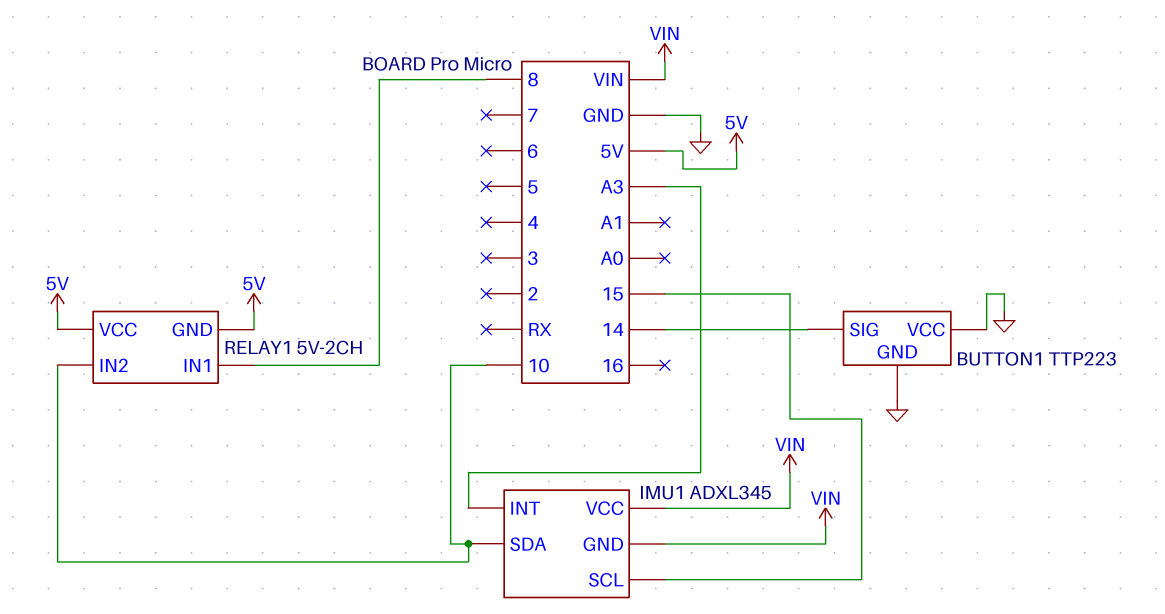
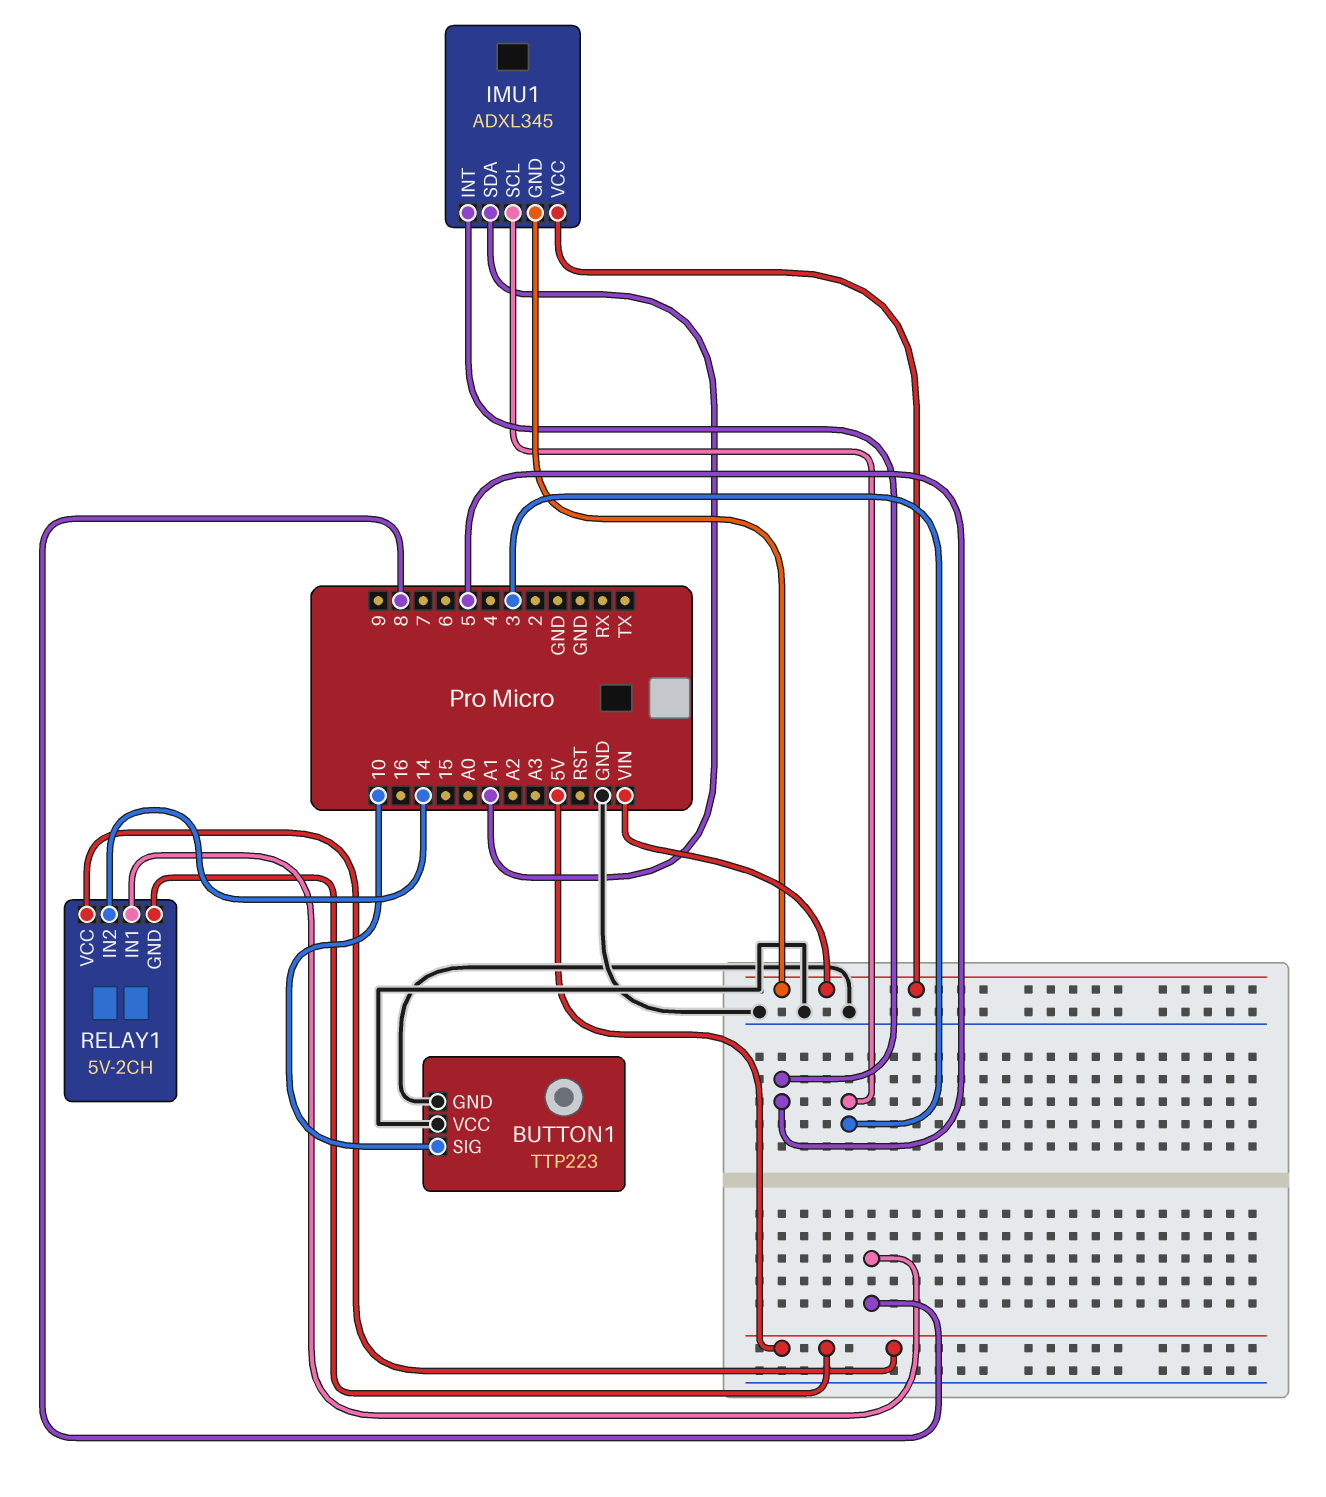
BUTTON1 pin SIG: 14 -> 10
IMU1 pin INT: A3 -> 5
IMU1 pin SCL: 15 -> 3
IMU1 pin SDA: 10 -> A1
RELAY1 pin IN2: 10 -> 14

